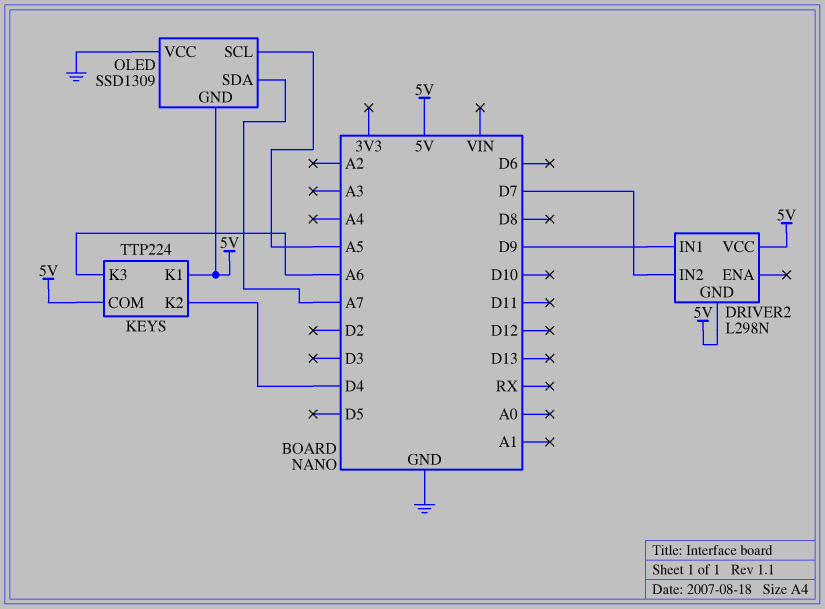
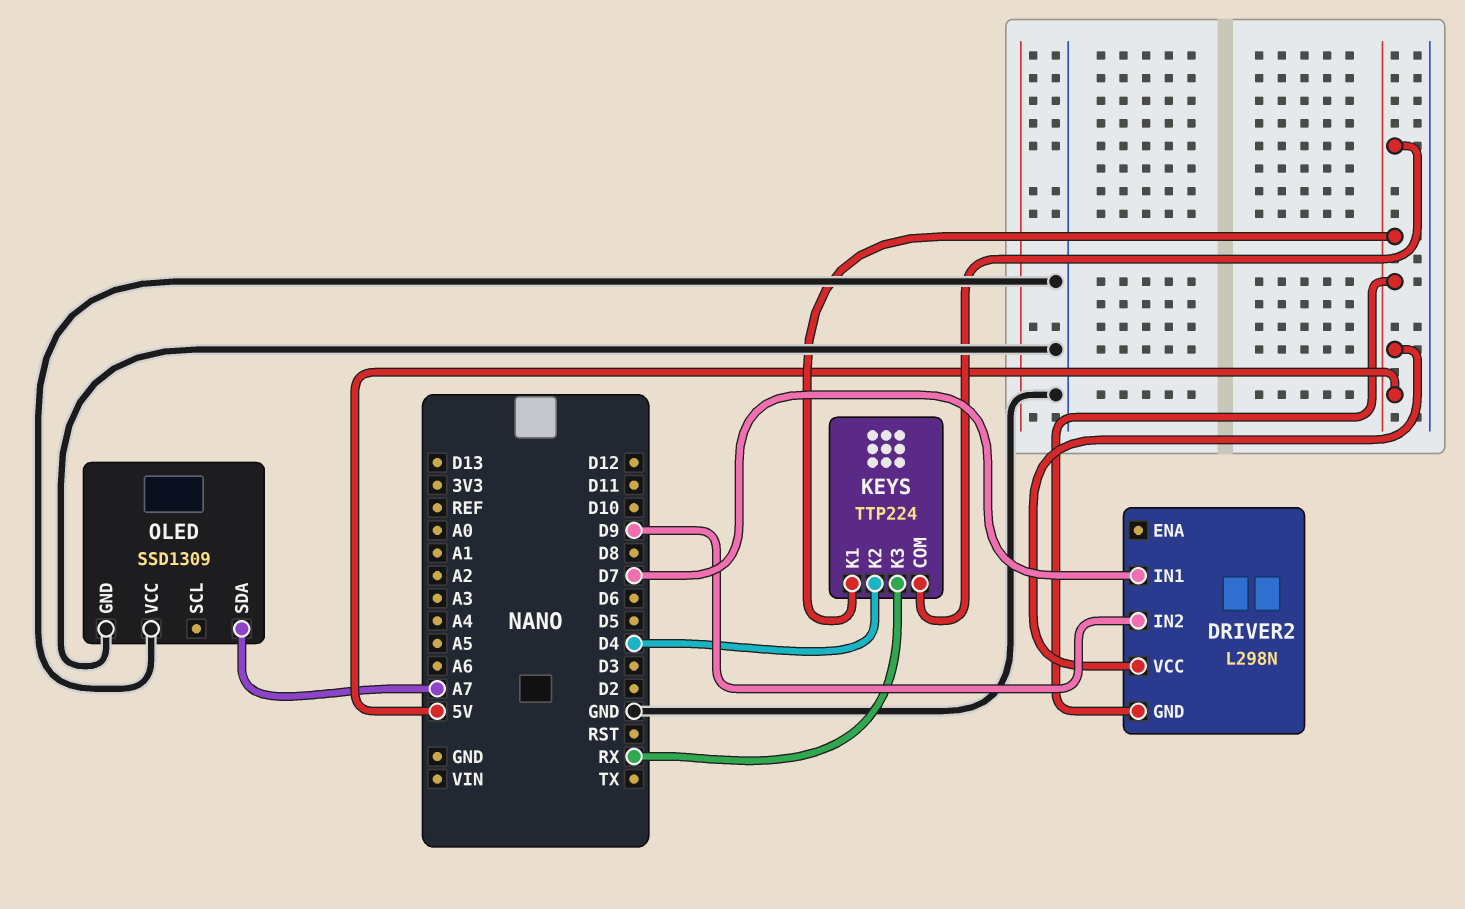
DRIVER2 pin IN1: D9 -> D7
DRIVER2 pin IN2: D7 -> D9
KEYS pin K3: A6 -> RX
OLED pin GND: 5V -> GND
OLED pin SCL: A5 -> none

